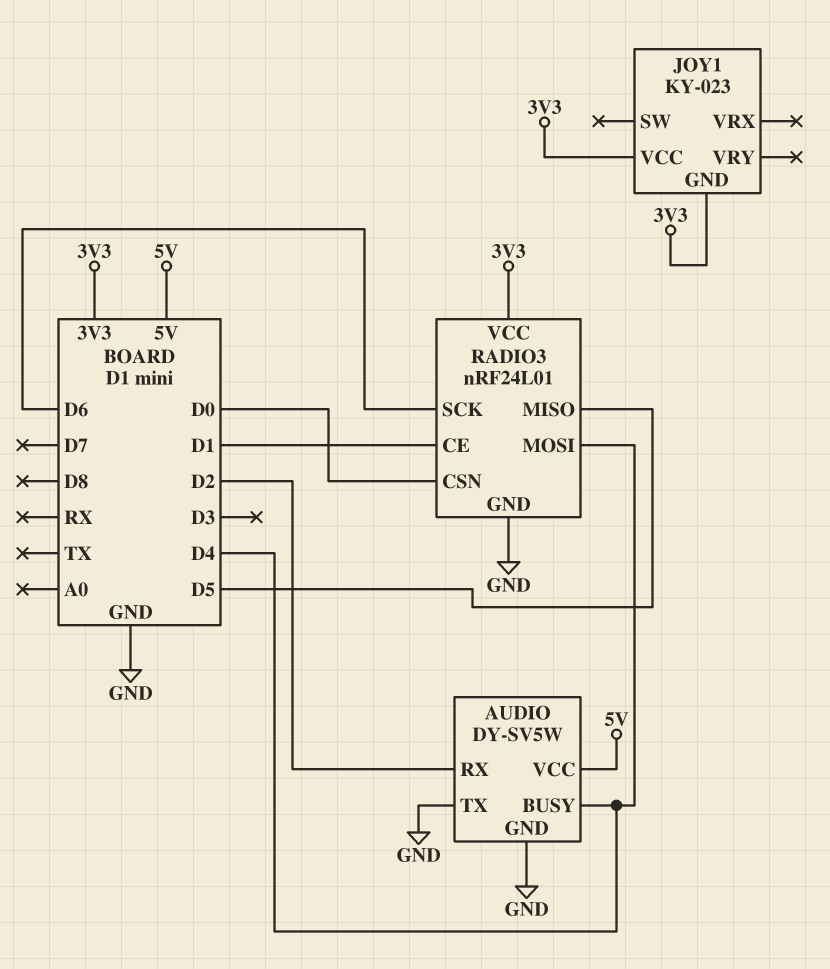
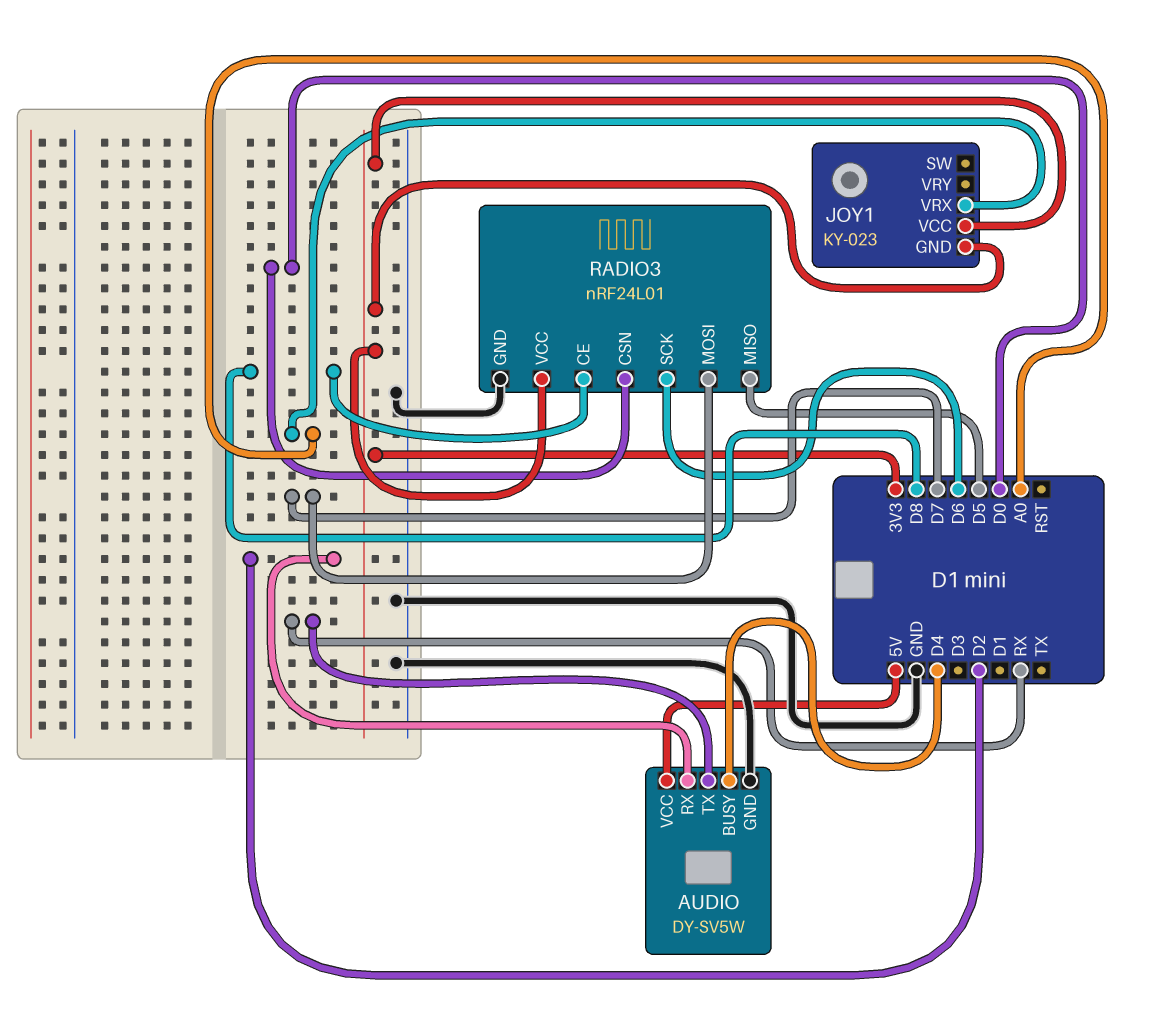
AUDIO pin TX: GND -> RX
JOY1 pin VRX: none -> A0
RADIO3 pin CE: D1 -> D8
RADIO3 pin MOSI: D4 -> D7

